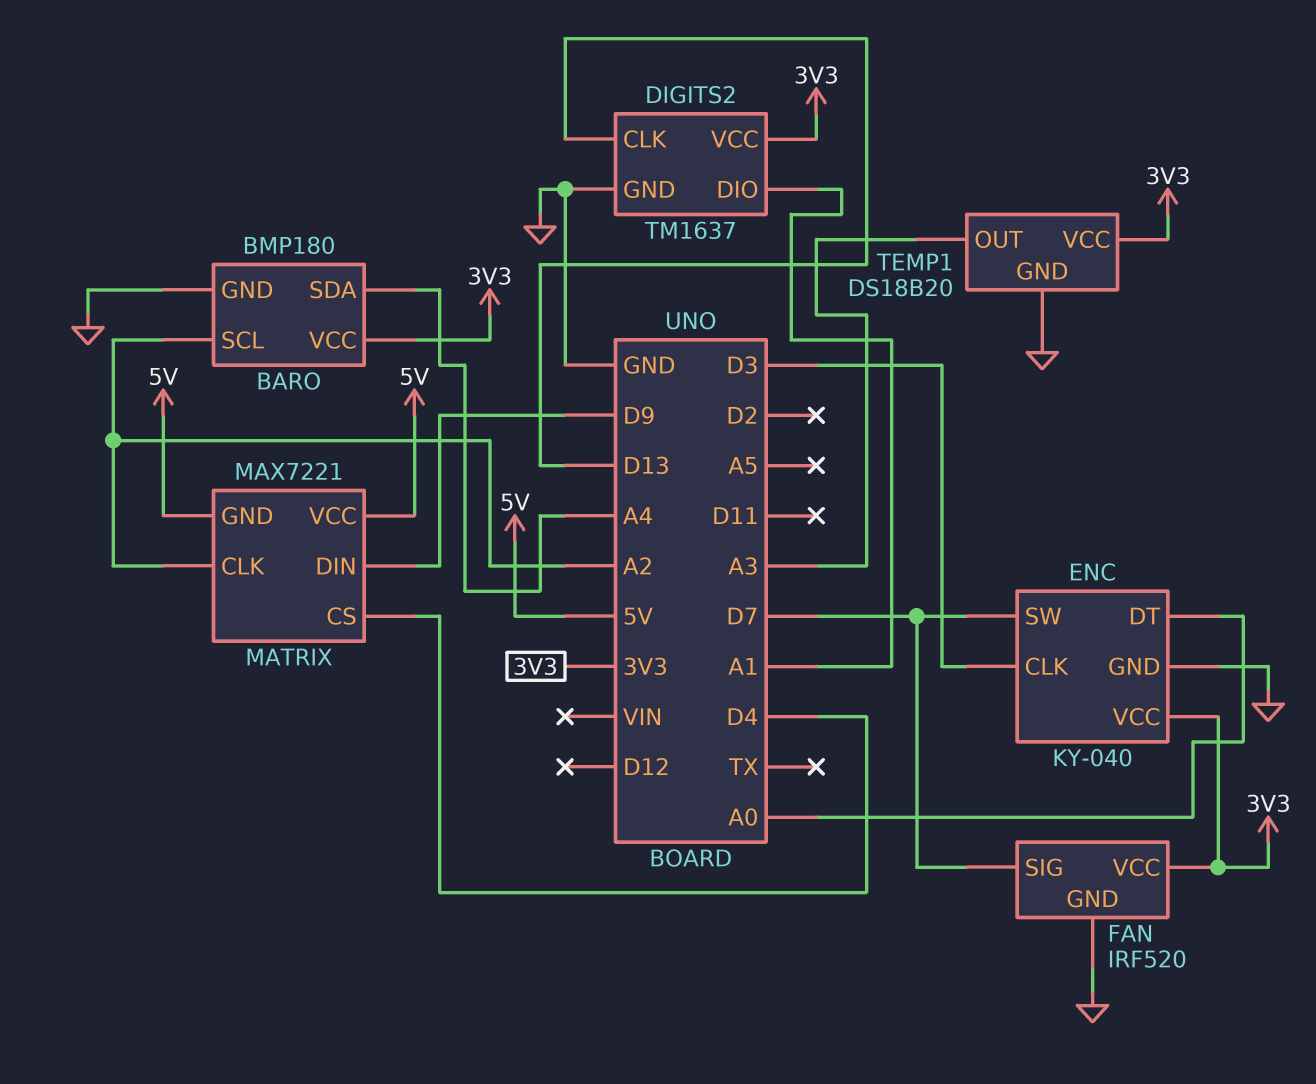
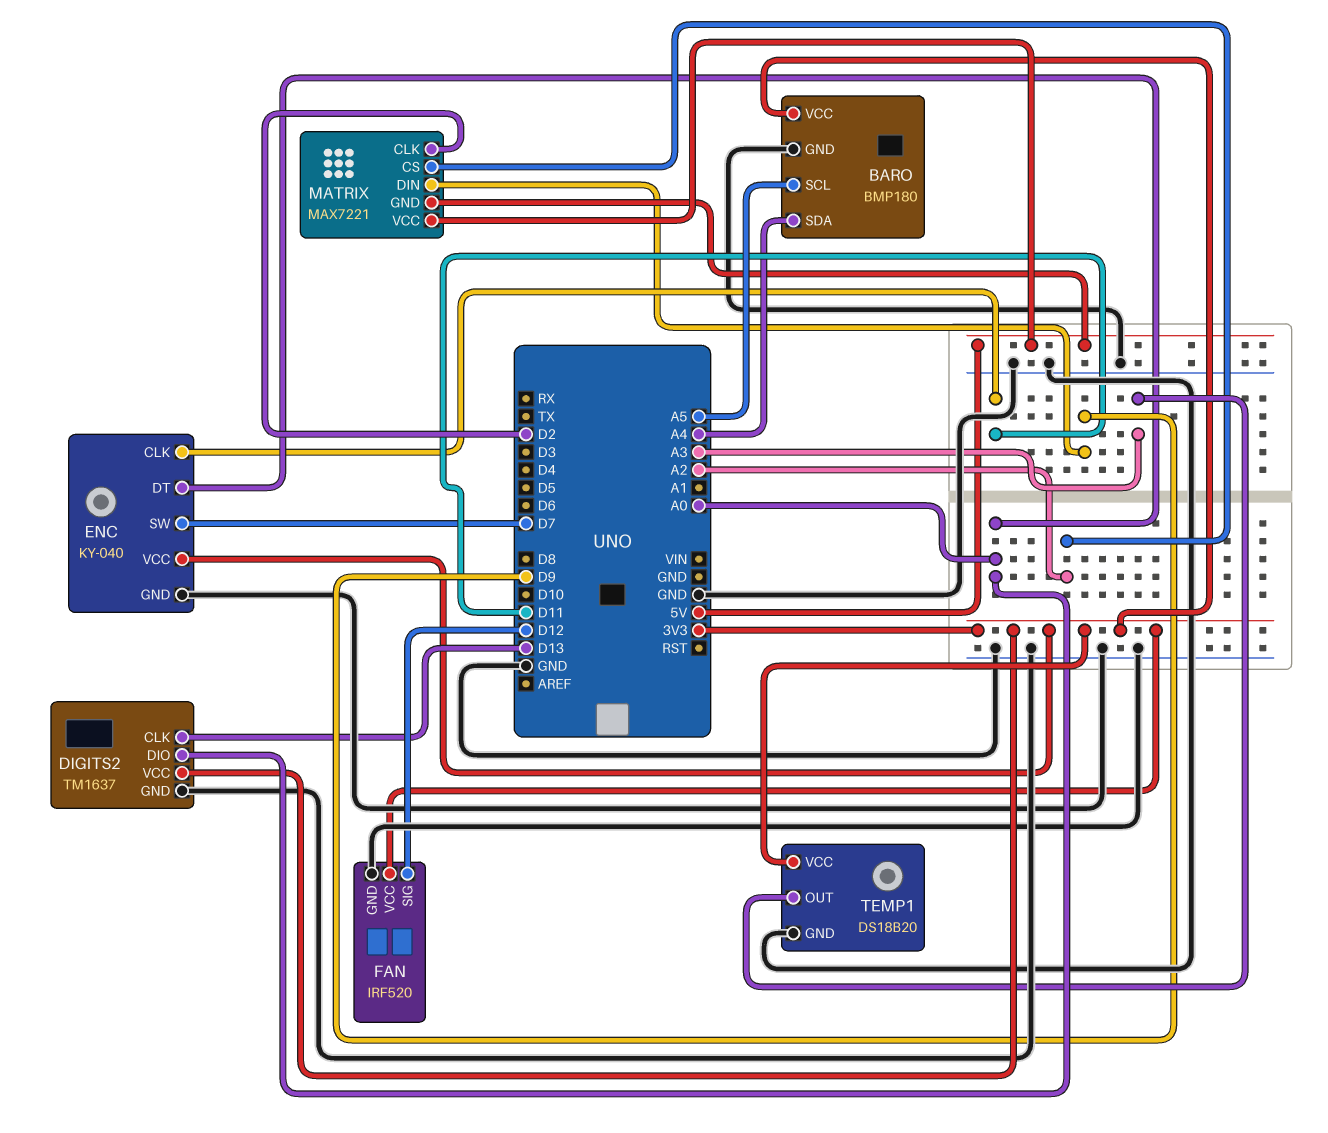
BARO pin SCL: A2 -> A5
DIGITS2 pin DIO: A1 -> A0
ENC pin CLK: D3 -> D11
FAN pin SIG: D7 -> D12
MATRIX pin CLK: A2 -> D2
MATRIX pin CS: D4 -> A2

